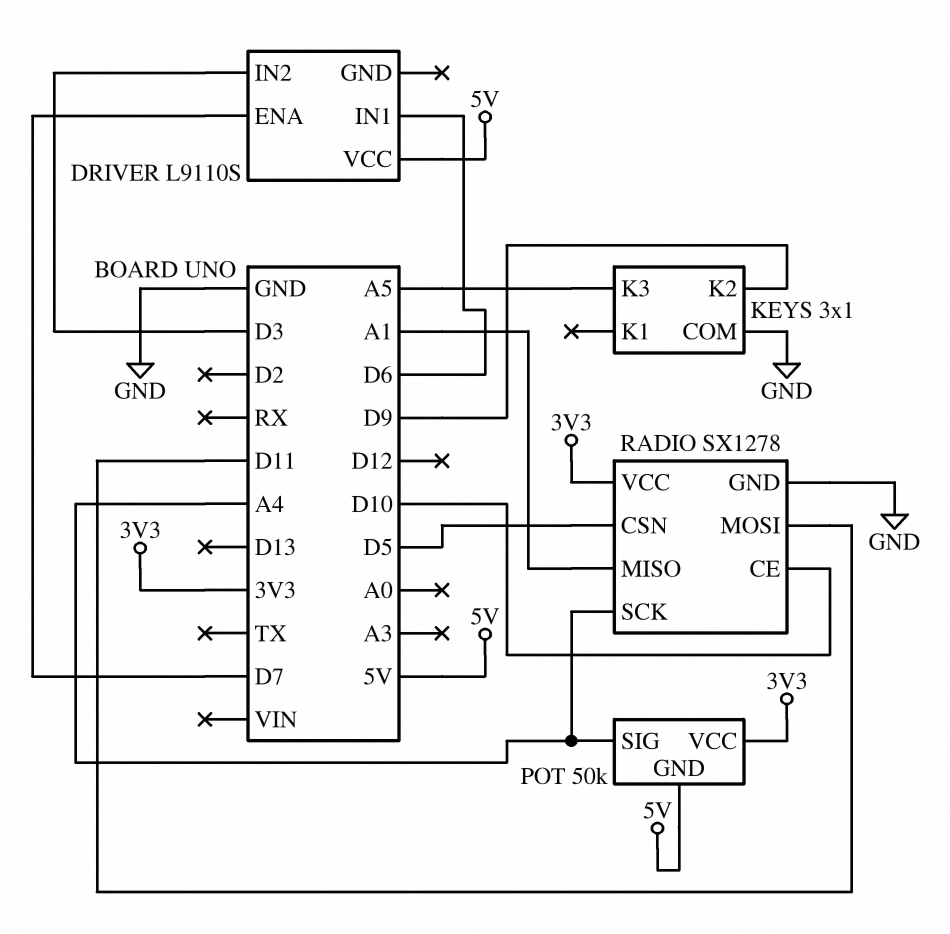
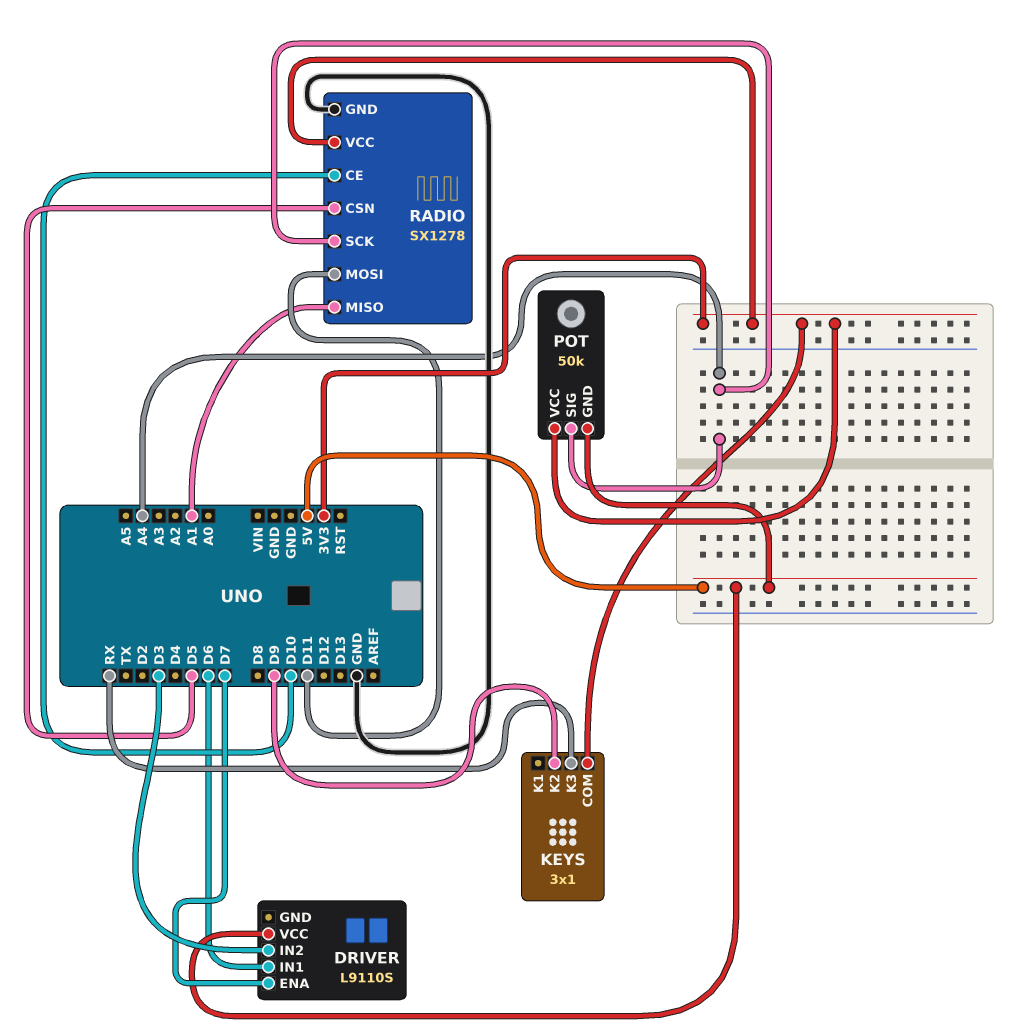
KEYS pin COM: GND -> 3V3
KEYS pin K3: A5 -> RX

